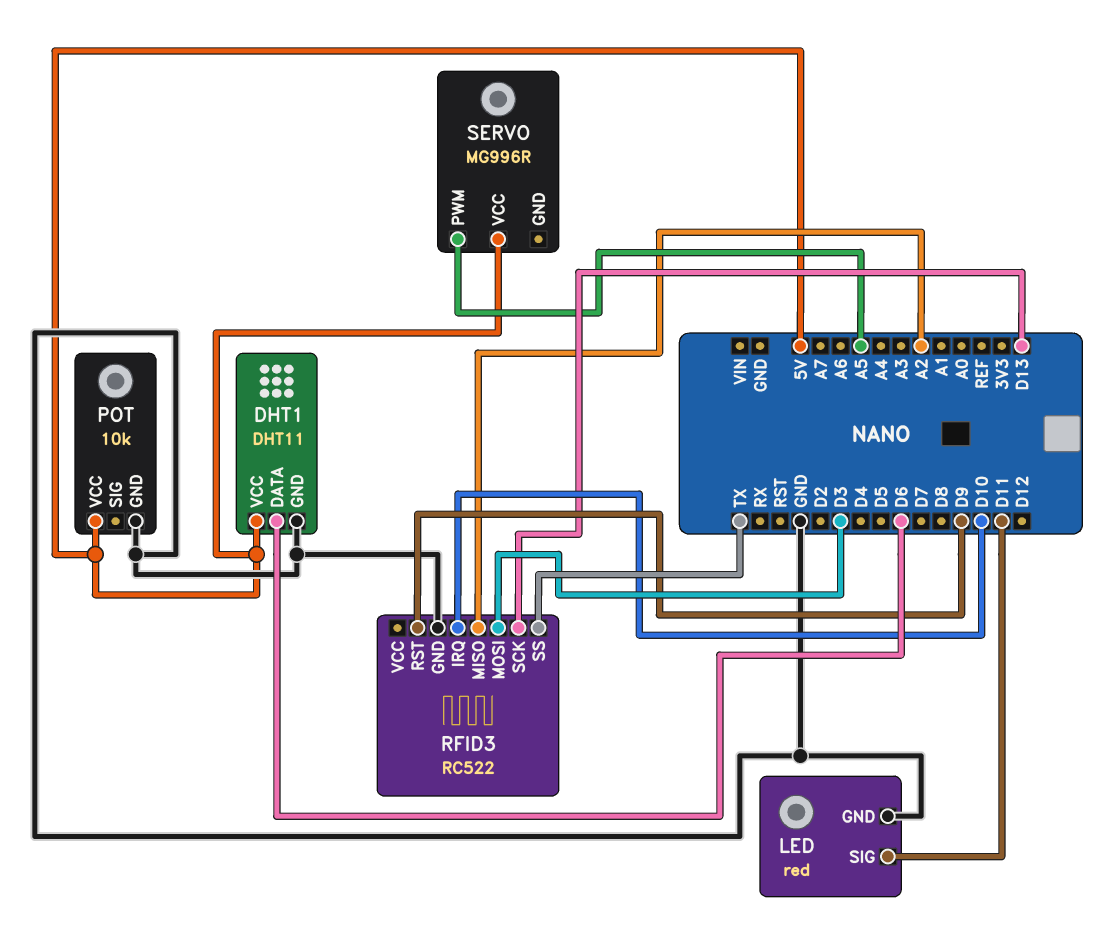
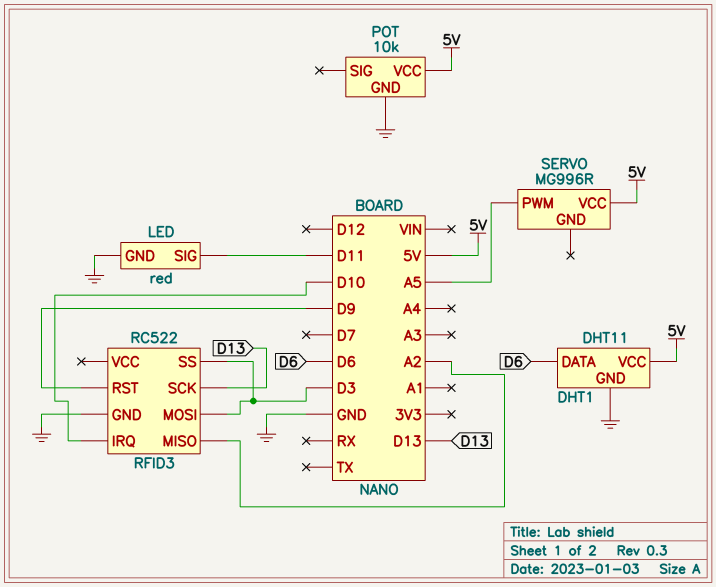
RFID3 pin SS: TX -> D3

